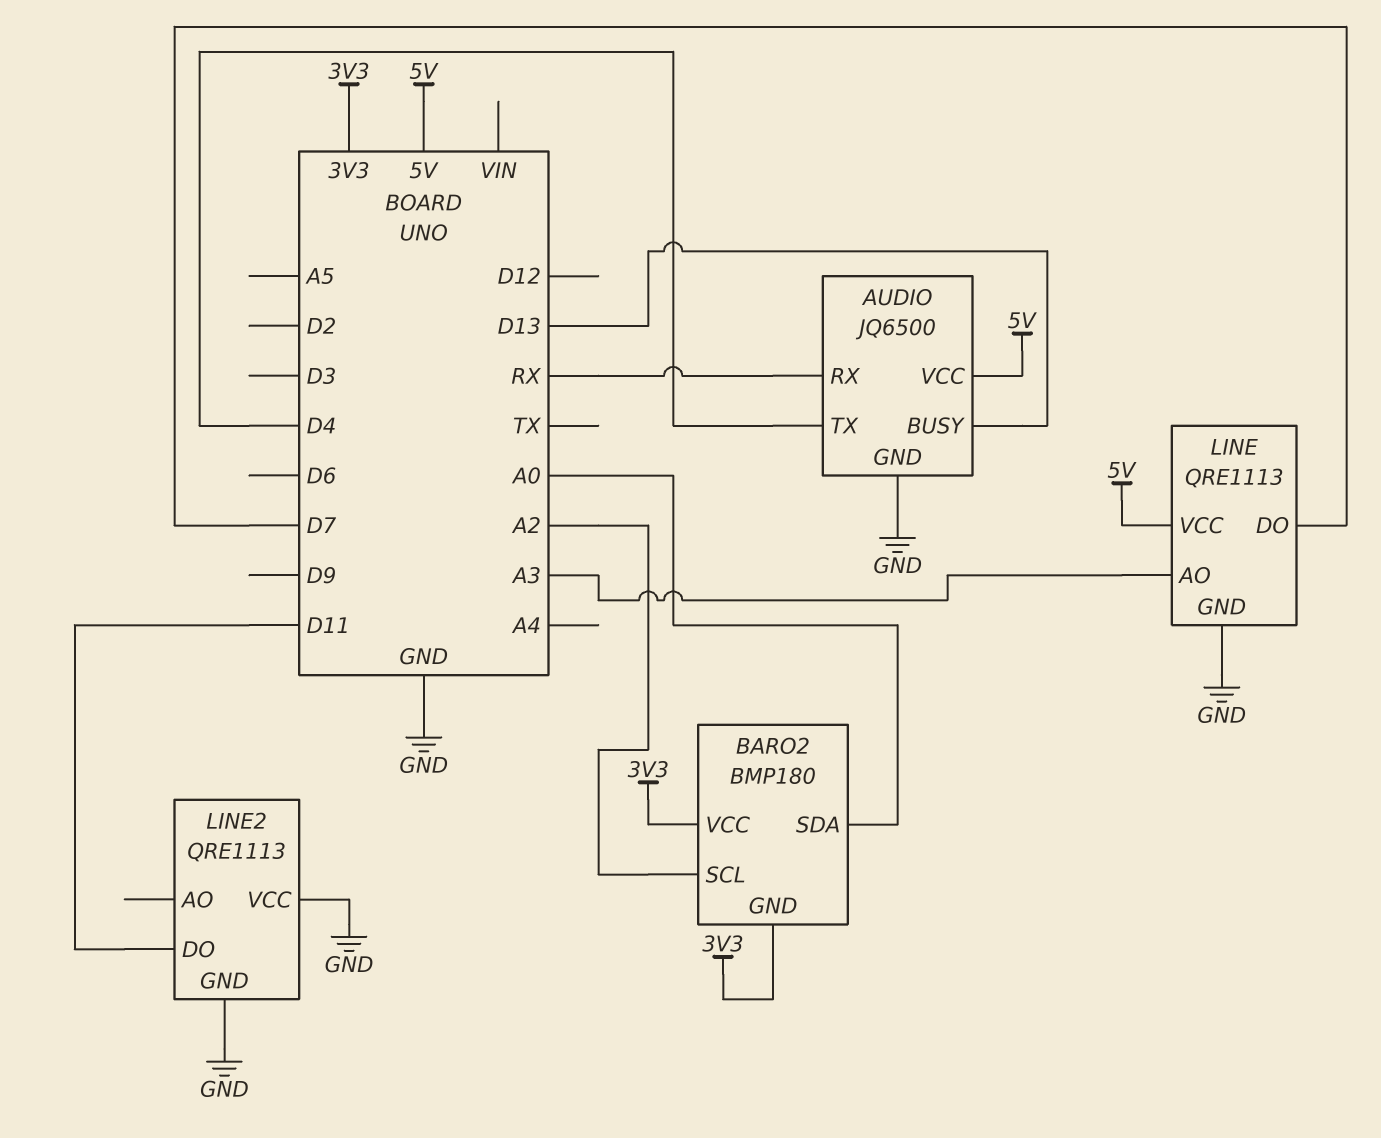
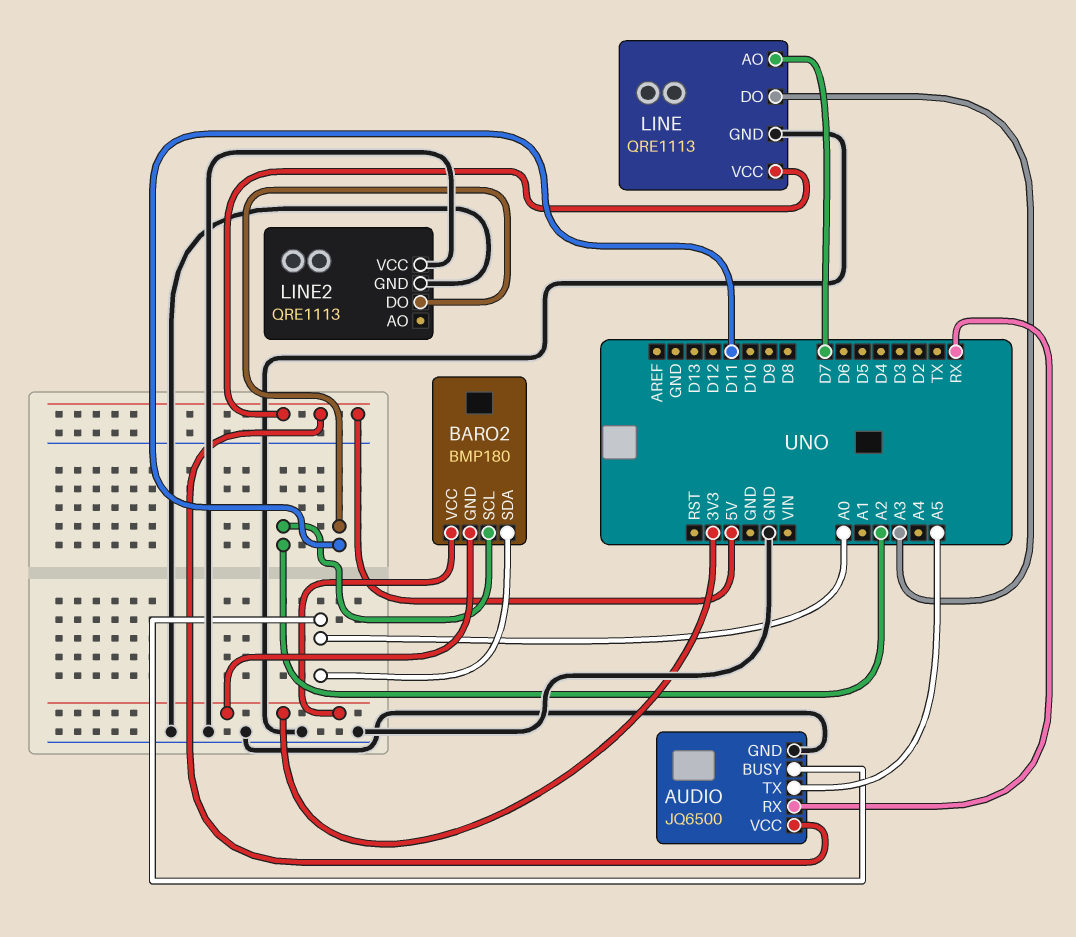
AUDIO pin BUSY: D13 -> A0
AUDIO pin TX: D4 -> A5
LINE pin AO: A3 -> D7
LINE pin DO: D7 -> A3

